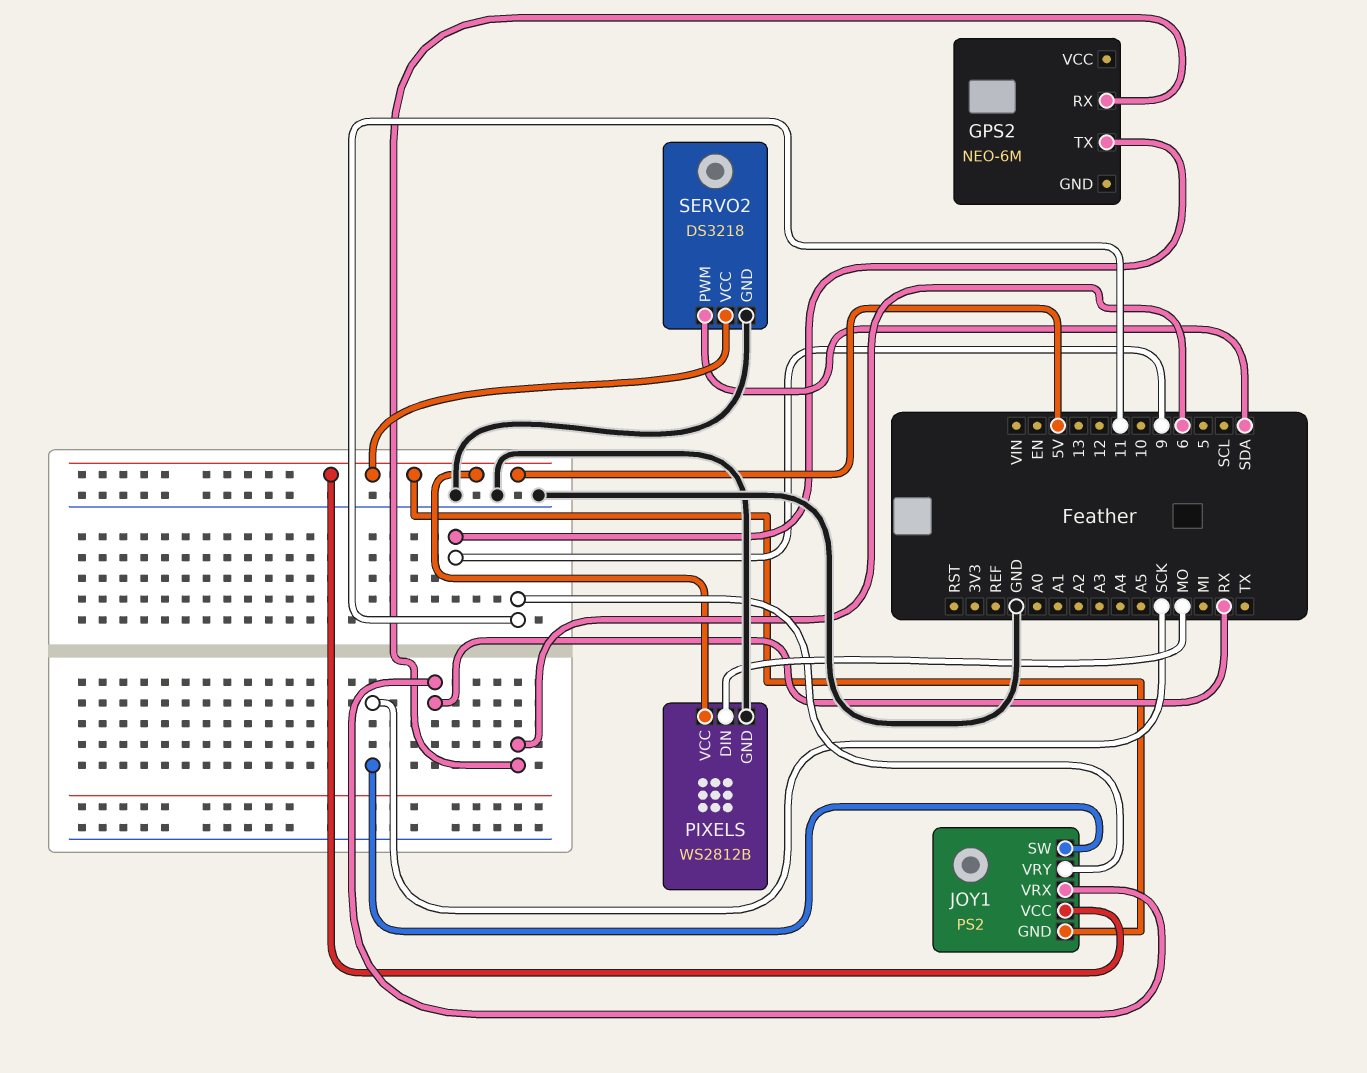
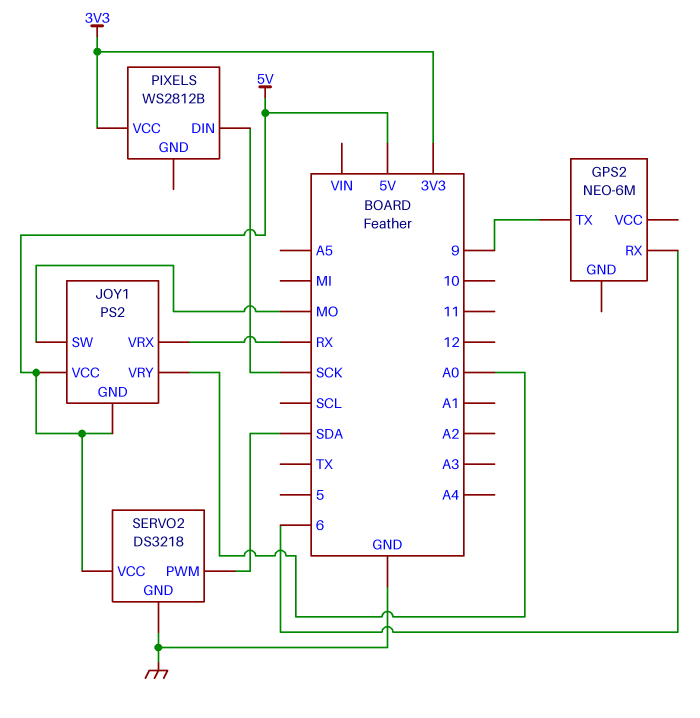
JOY1 pin SW: SCK -> MO
JOY1 pin VRY: 11 -> A0
PIXELS pin DIN: MO -> SCK
PIXELS pin GND: GND -> none
PIXELS pin VCC: 5V -> 3V3

